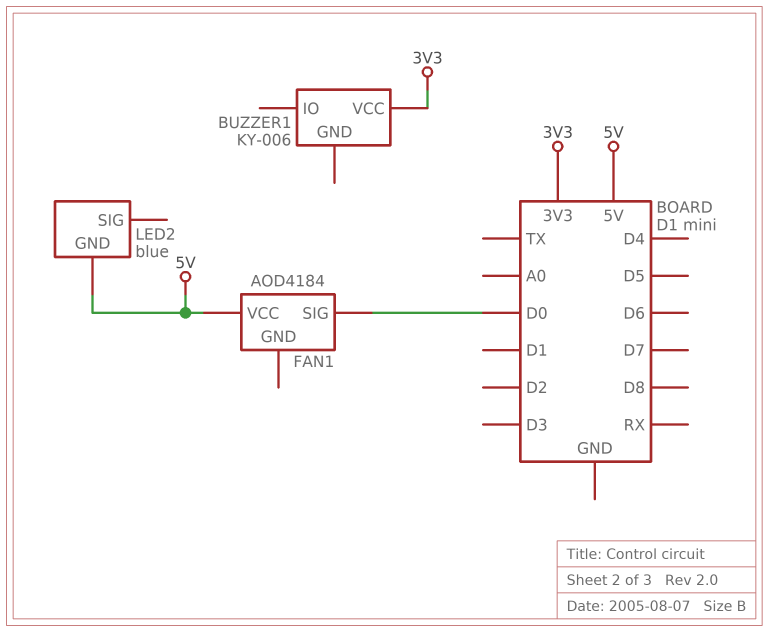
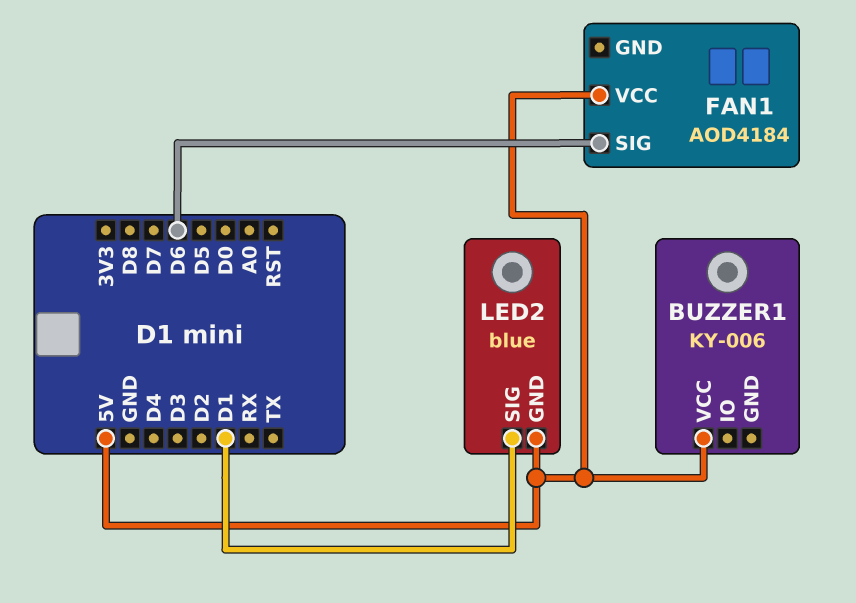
BUZZER1 pin VCC: 3V3 -> 5V
FAN1 pin SIG: D0 -> D6
LED2 pin SIG: none -> D1

